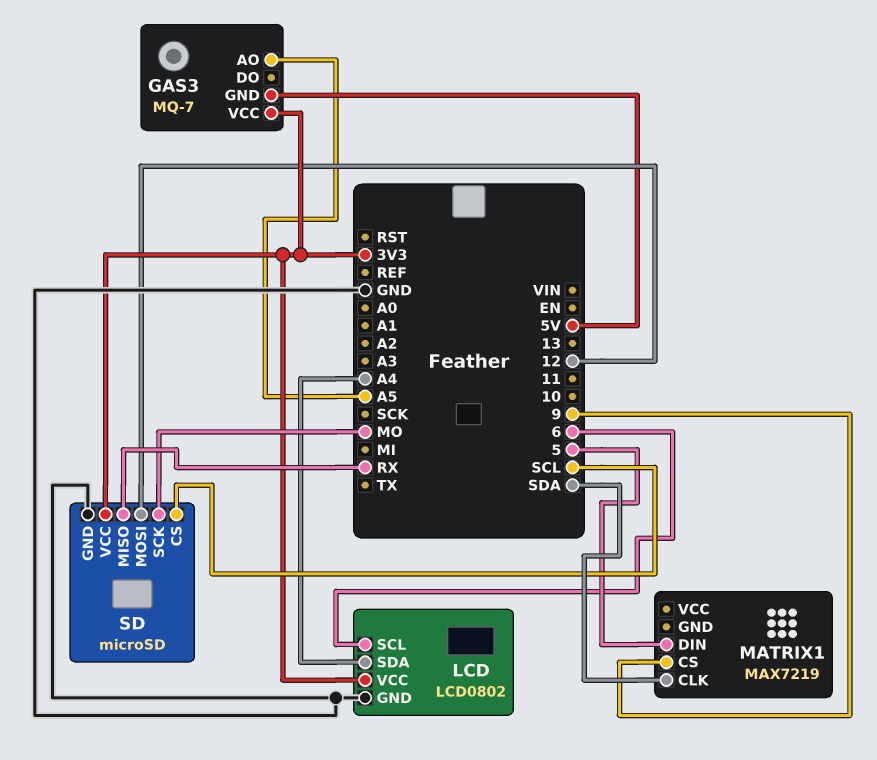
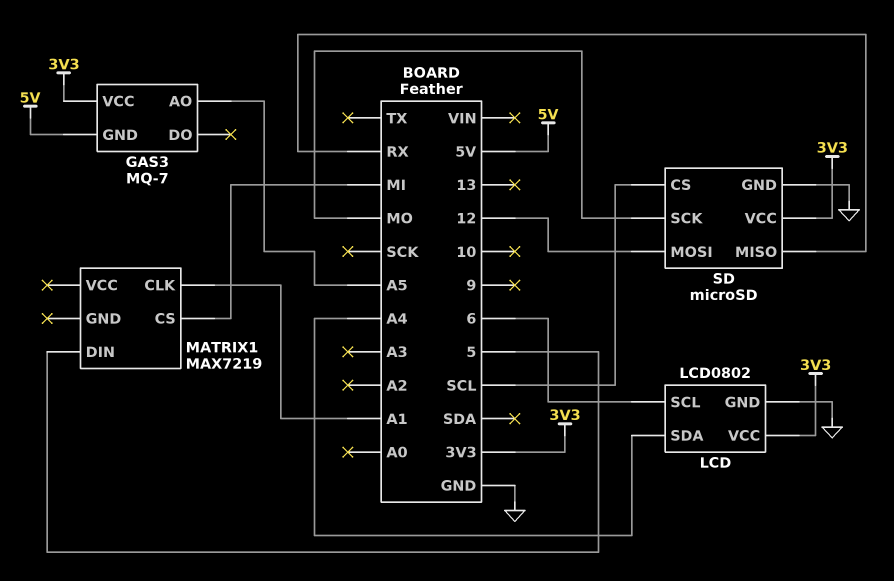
MATRIX1 pin CLK: SDA -> A1
MATRIX1 pin CS: 9 -> MI

